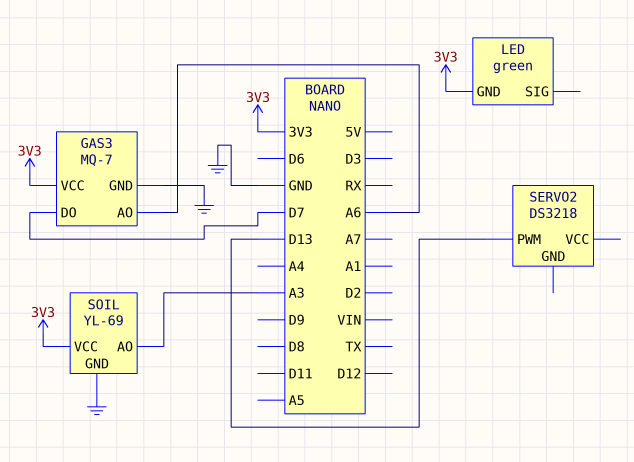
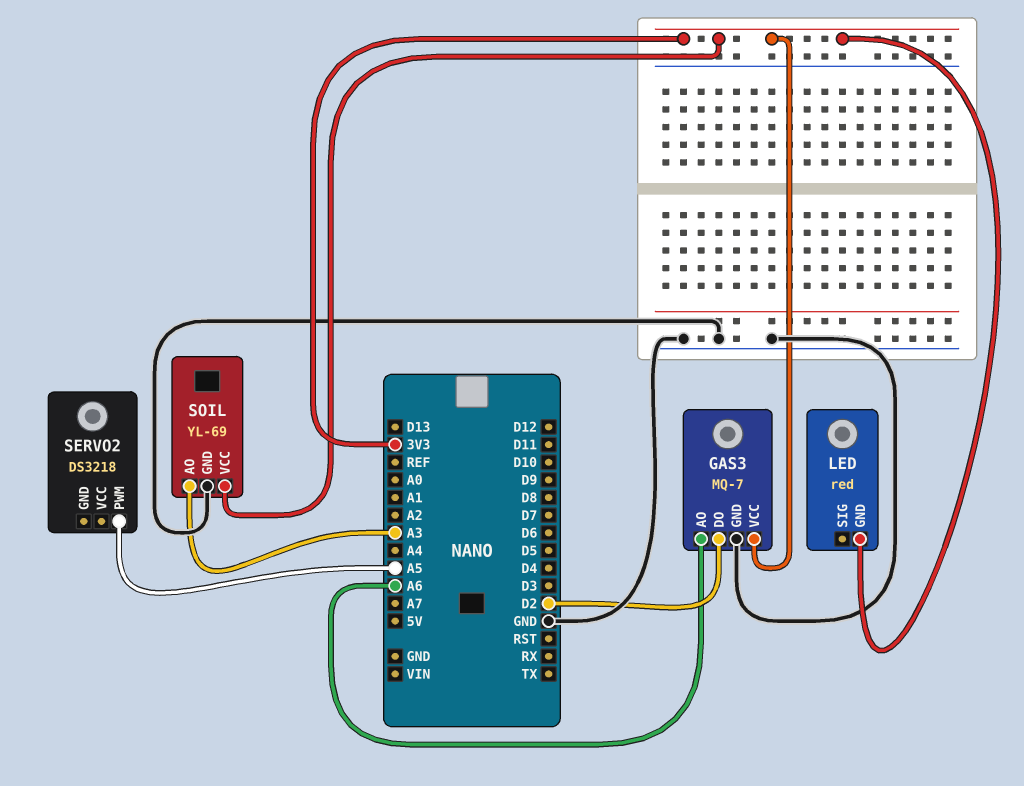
GAS3 pin DO: D7 -> D2
LED: green -> red
SERVO2 pin PWM: D13 -> A5

